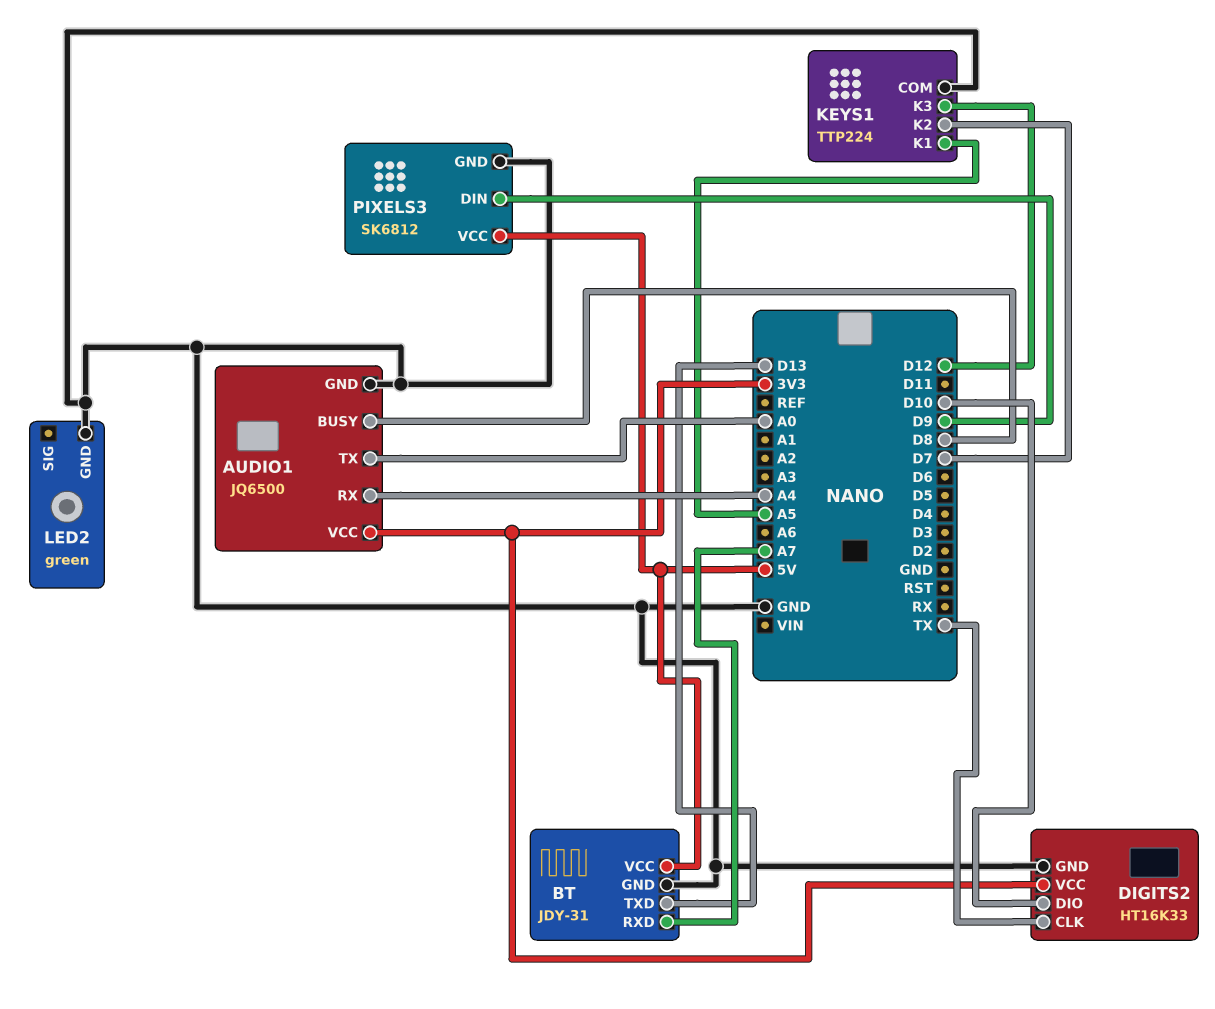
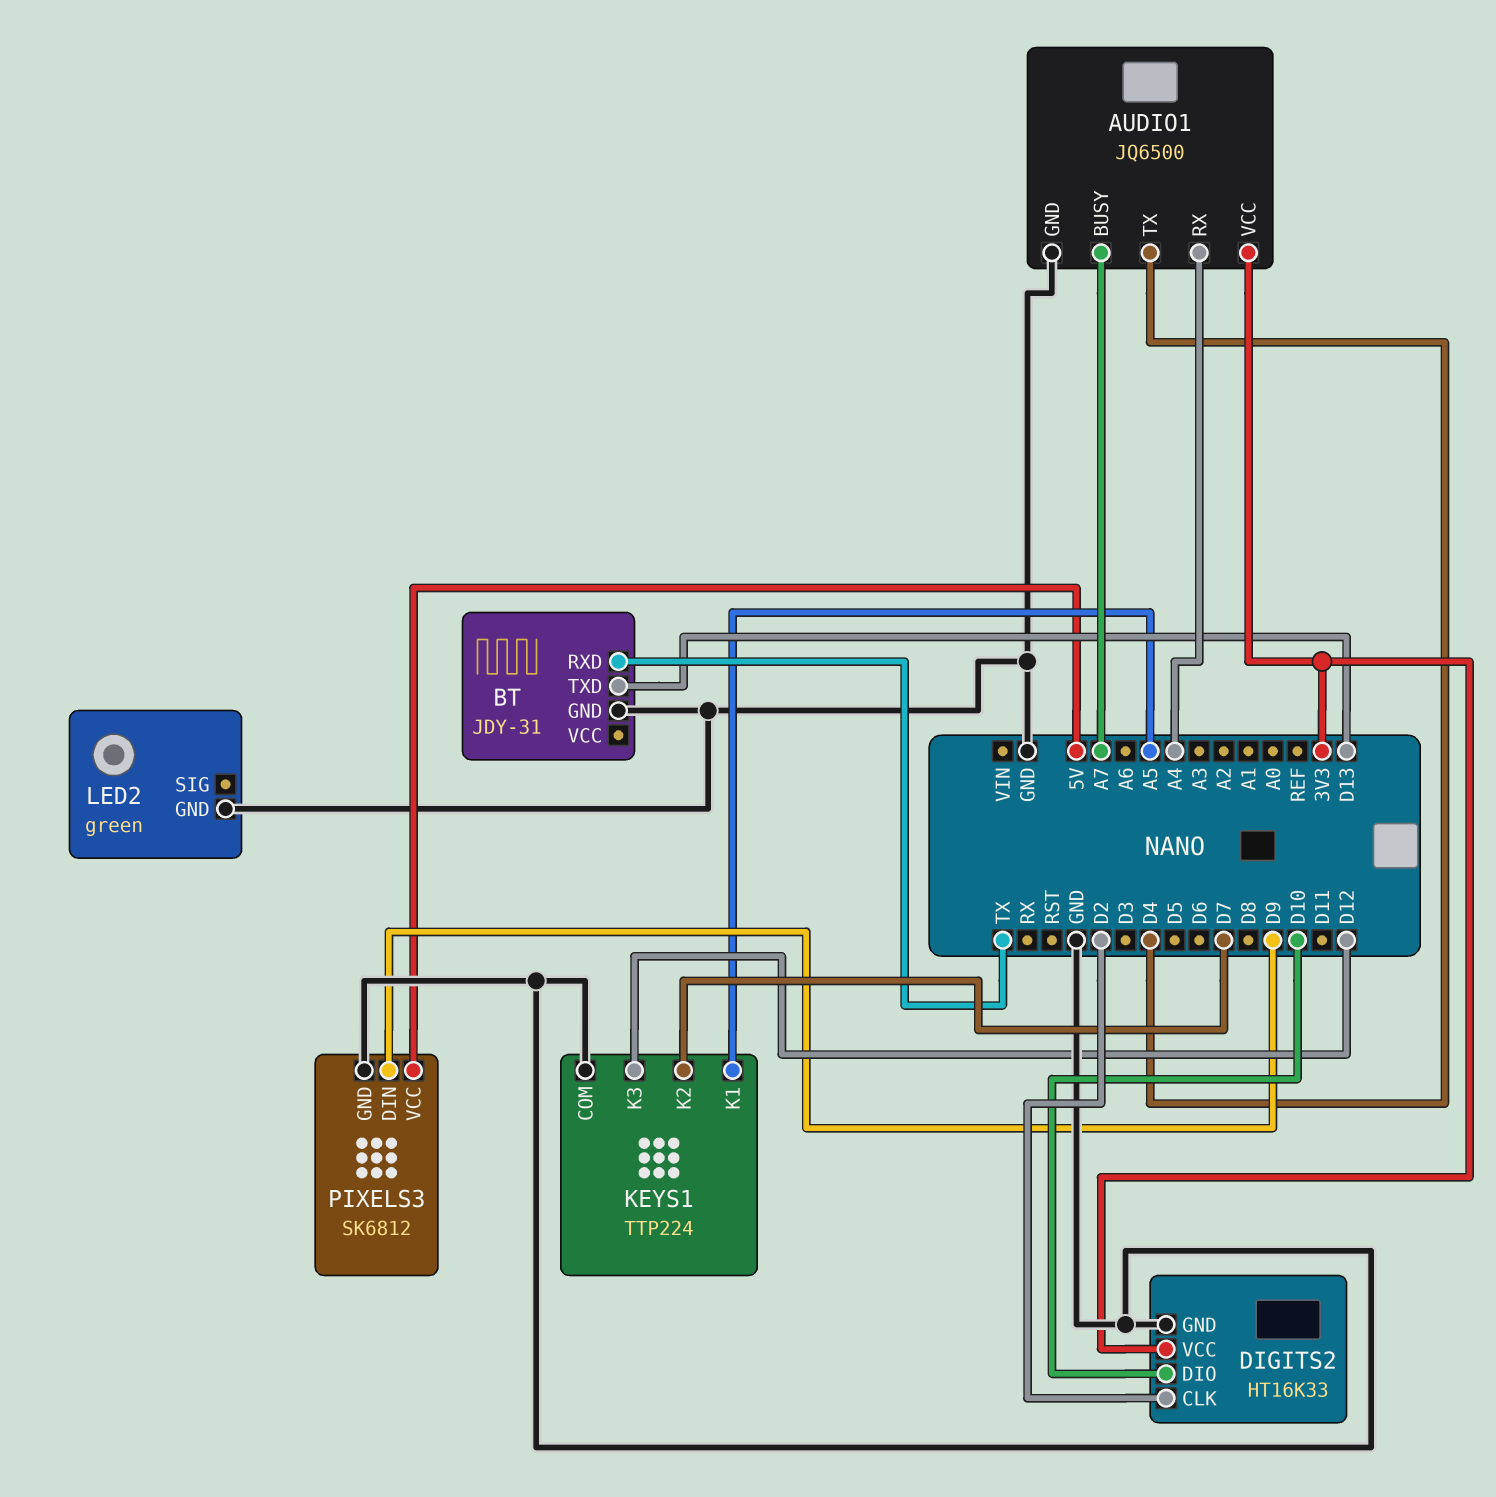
AUDIO1 pin BUSY: D8 -> A7
AUDIO1 pin TX: A0 -> D4
BT pin RXD: A7 -> TX
BT pin VCC: 5V -> none
DIGITS2 pin CLK: TX -> D2

